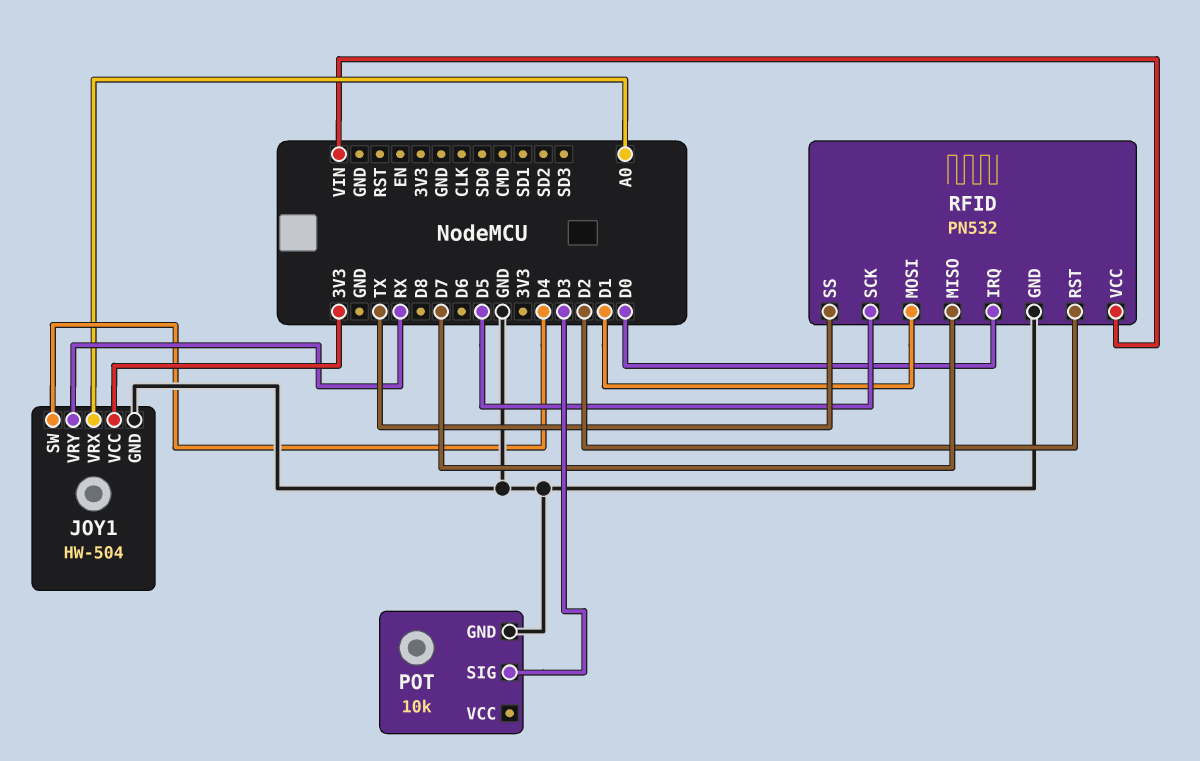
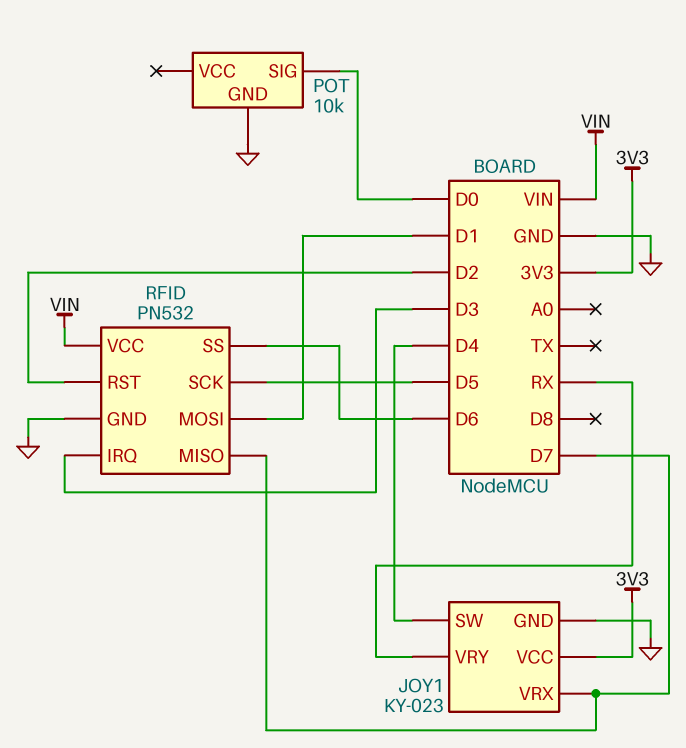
JOY1: HW-504 -> KY-023
JOY1 pin VRX: A0 -> D7
POT pin SIG: D3 -> D0
RFID pin IRQ: D0 -> D3
RFID pin SS: TX -> D6

